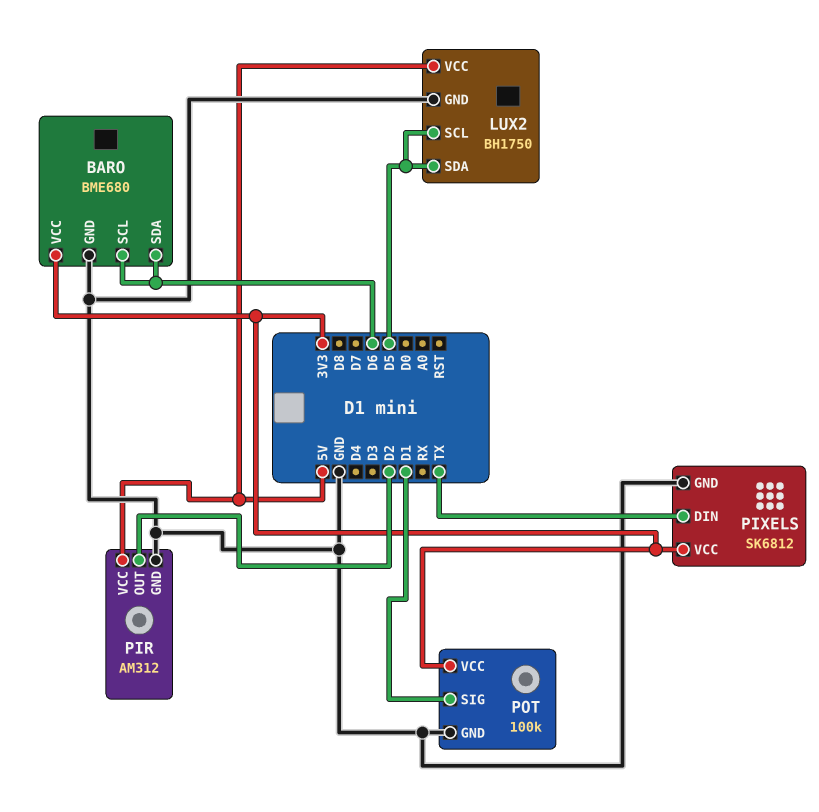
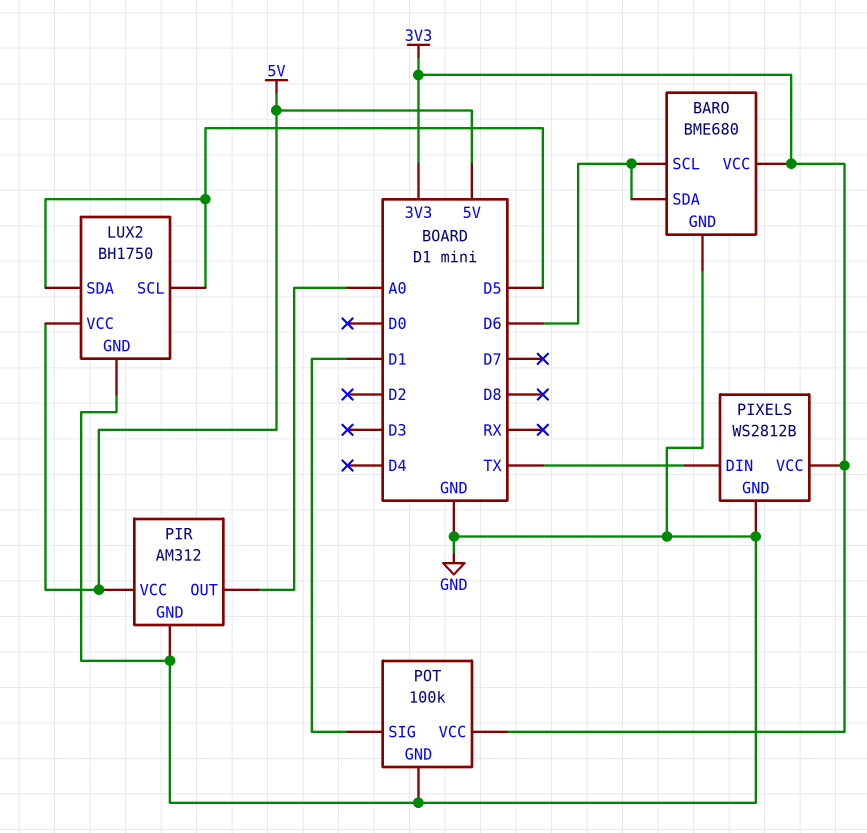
PIR pin OUT: D2 -> A0
PIXELS: SK6812 -> WS2812B

